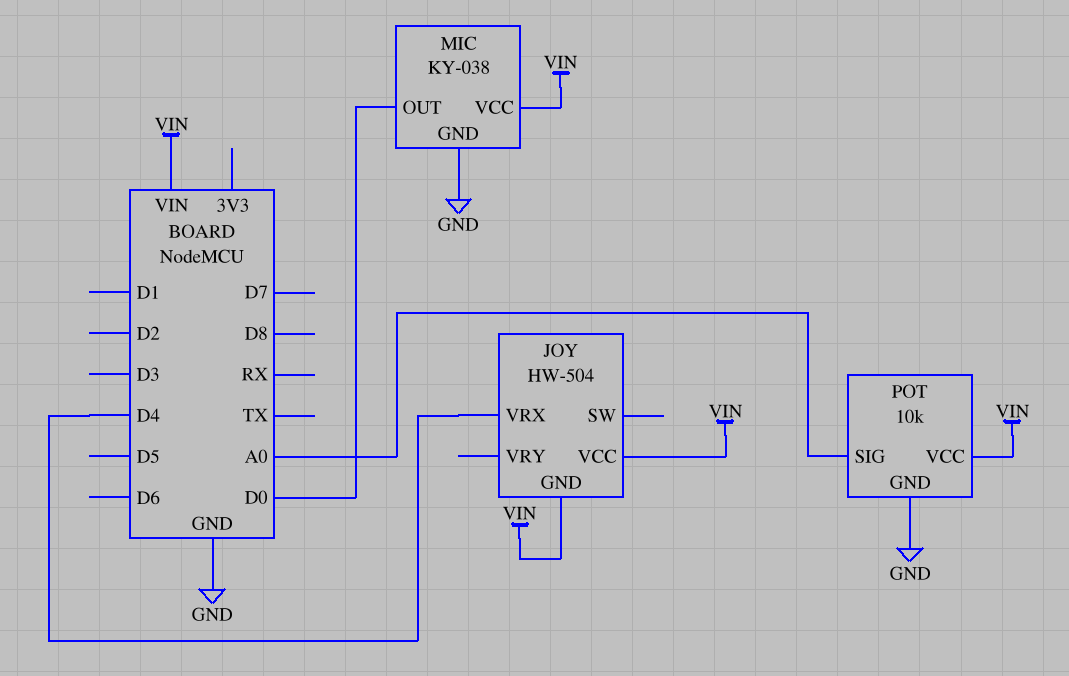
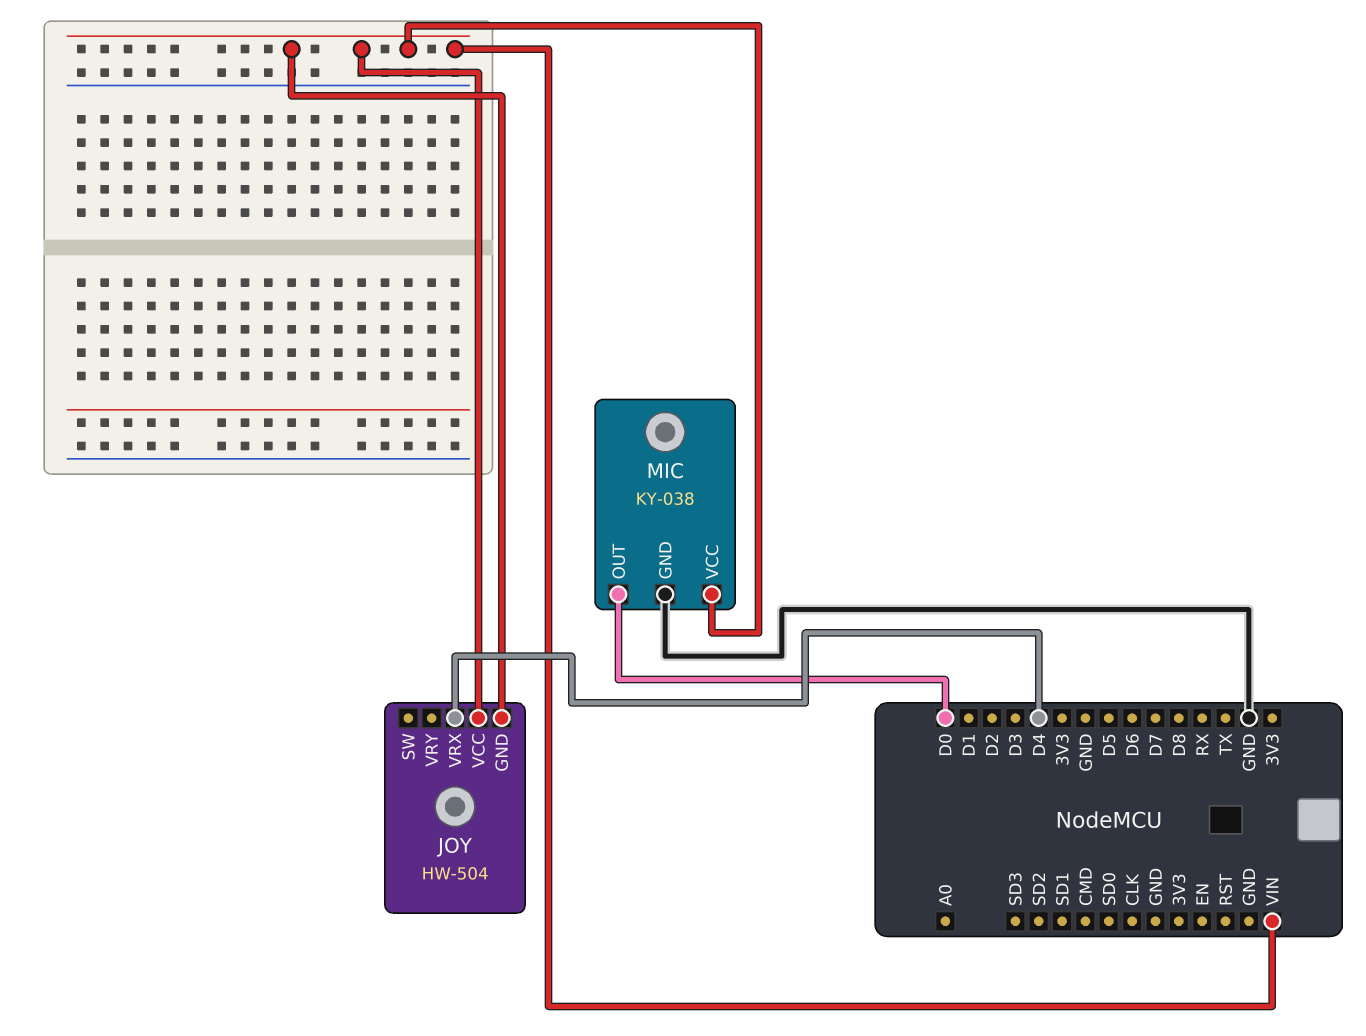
POT: 10k -> none
POT pin GND: GND -> none
POT pin SIG: A0 -> none
POT pin VCC: VIN -> none

